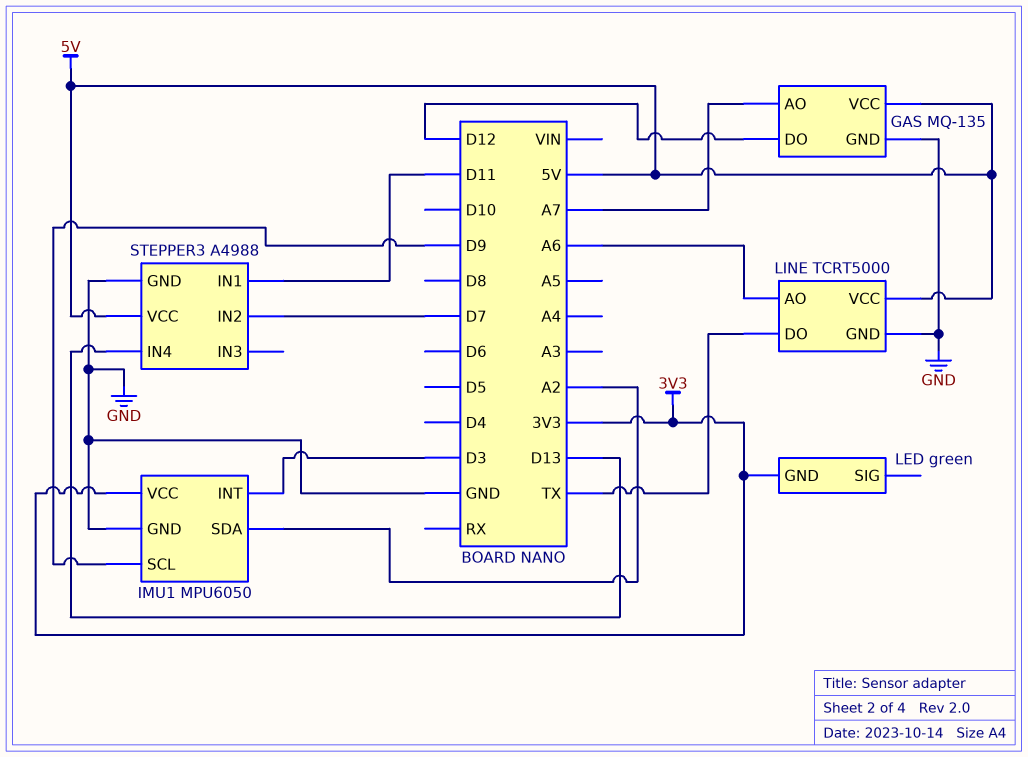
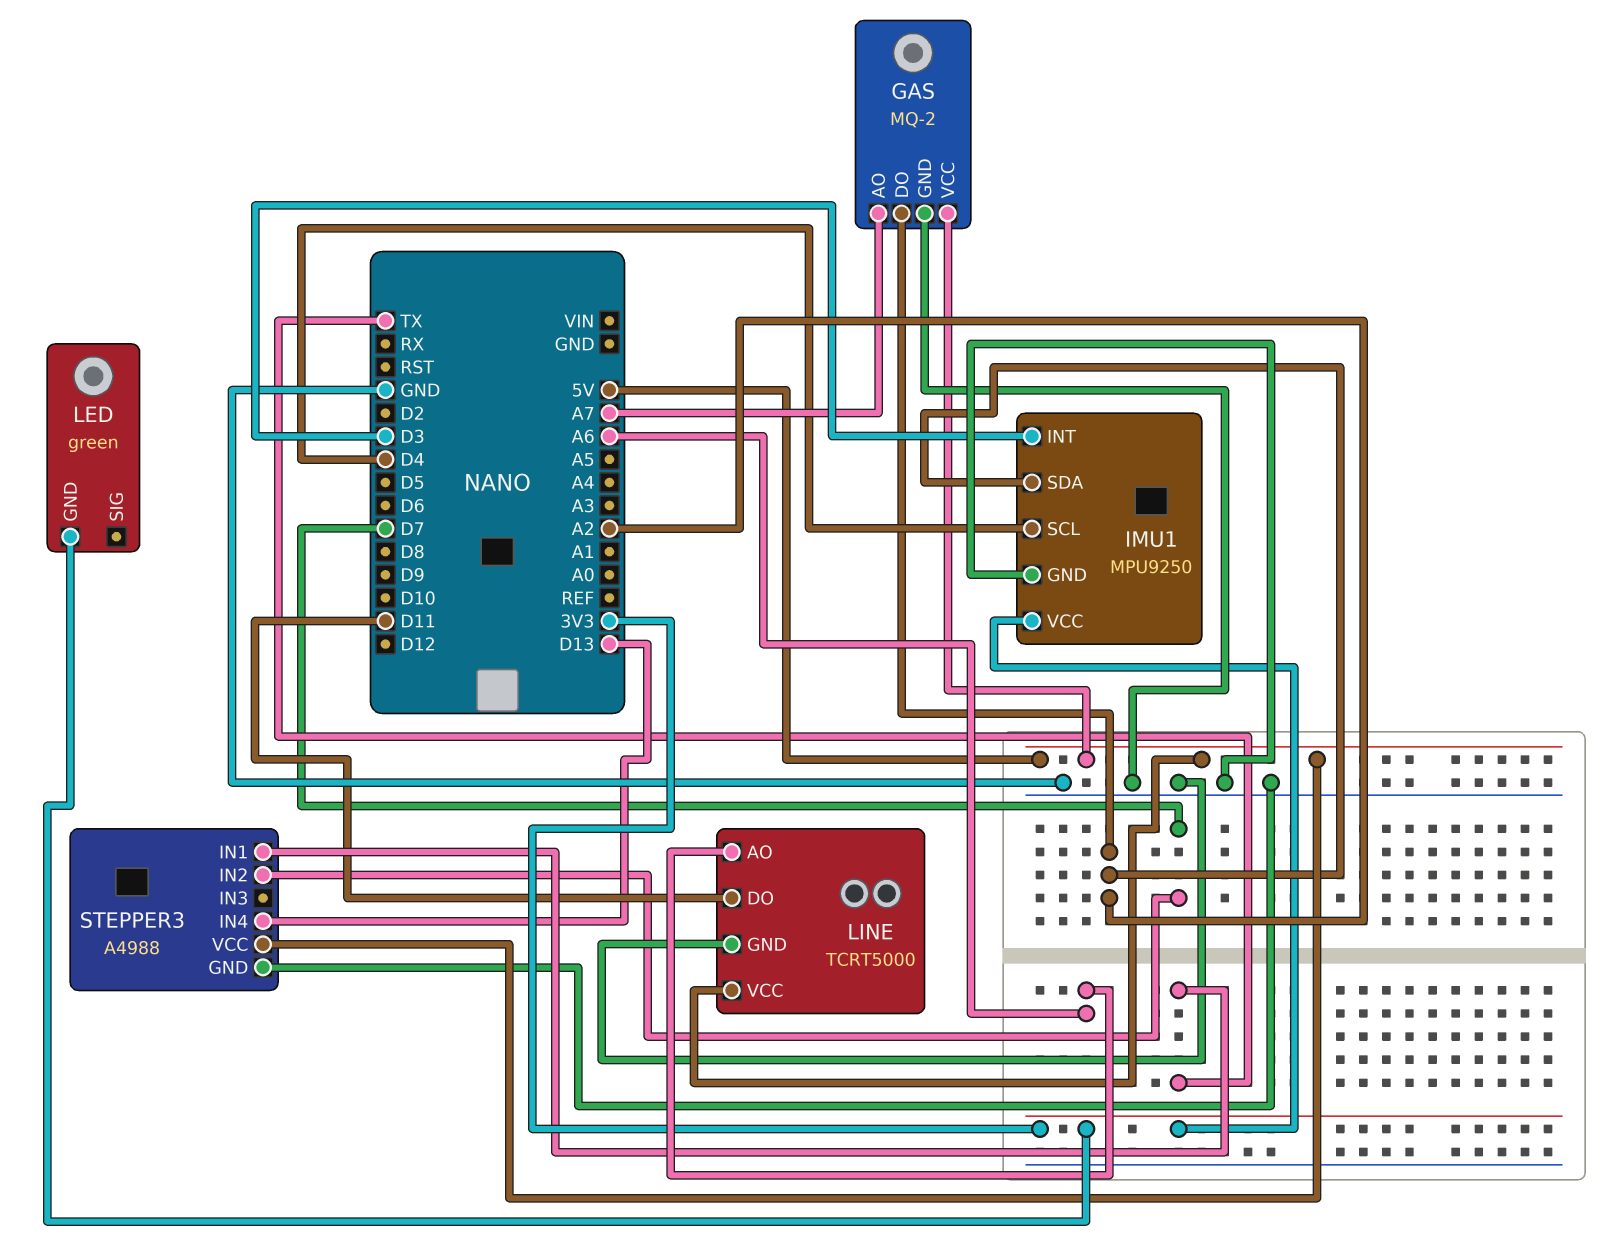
GAS: MQ-135 -> MQ-2
GAS pin DO: D12 -> A2
IMU1: MPU6050 -> MPU9250
IMU1 pin SCL: D9 -> D4
LINE pin DO: TX -> D11
STEPPER3 pin IN1: D11 -> TX

